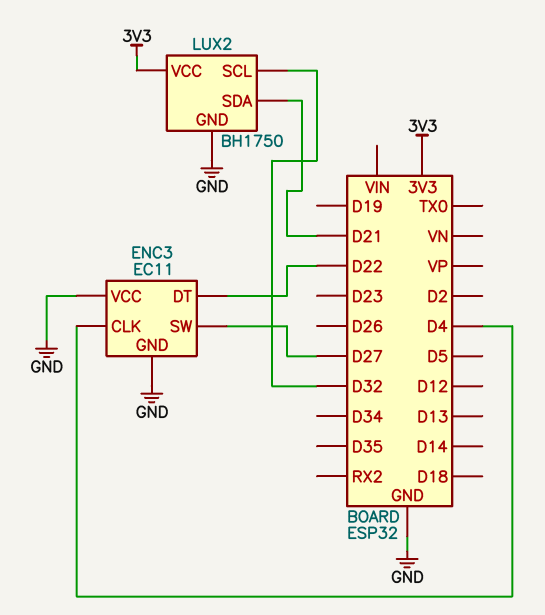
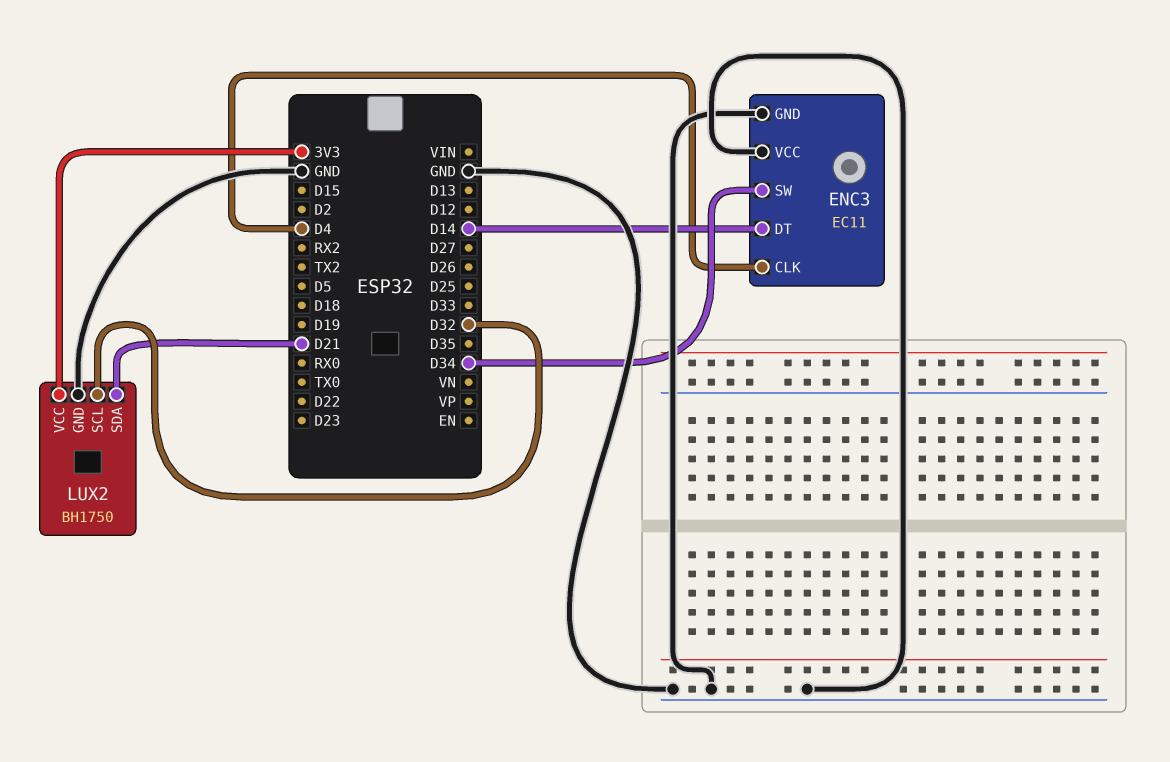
ENC3 pin DT: D22 -> D14
ENC3 pin SW: D27 -> D34

